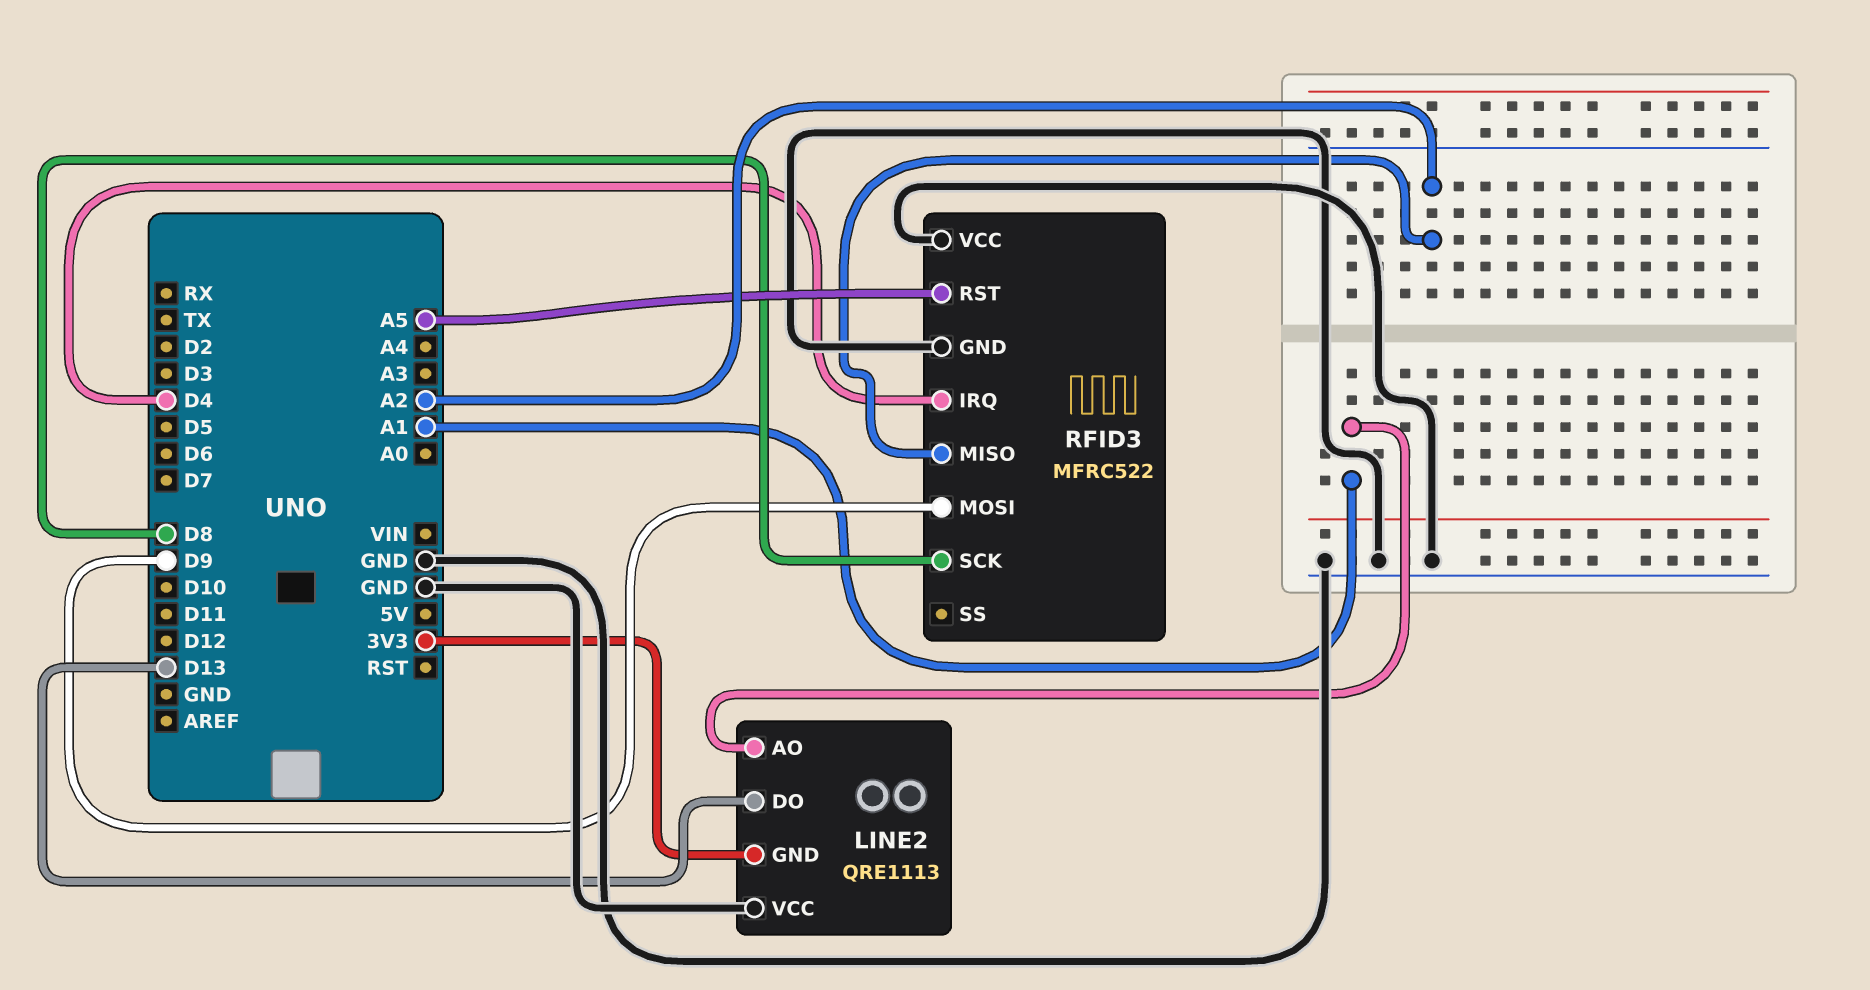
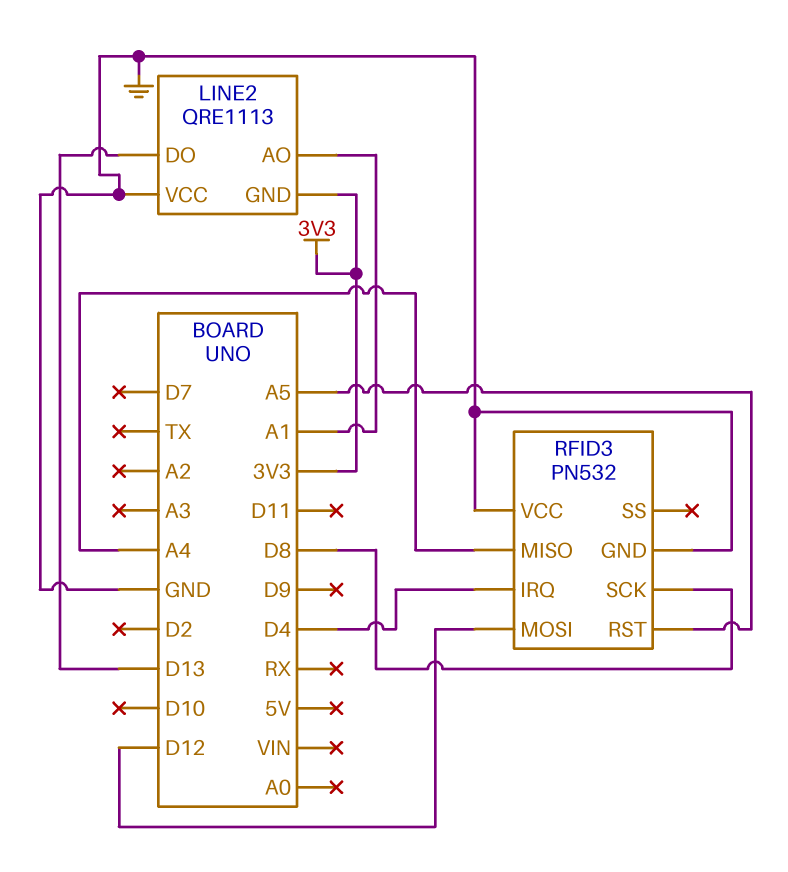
RFID3: MFRC522 -> PN532
RFID3 pin MISO: A2 -> A4
RFID3 pin MOSI: D9 -> D12

